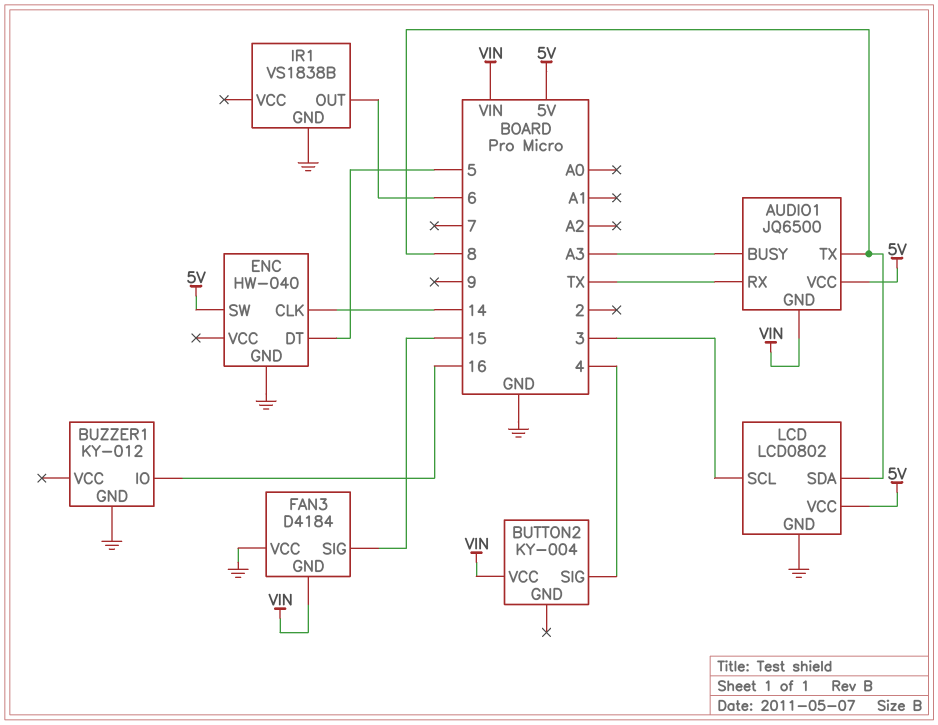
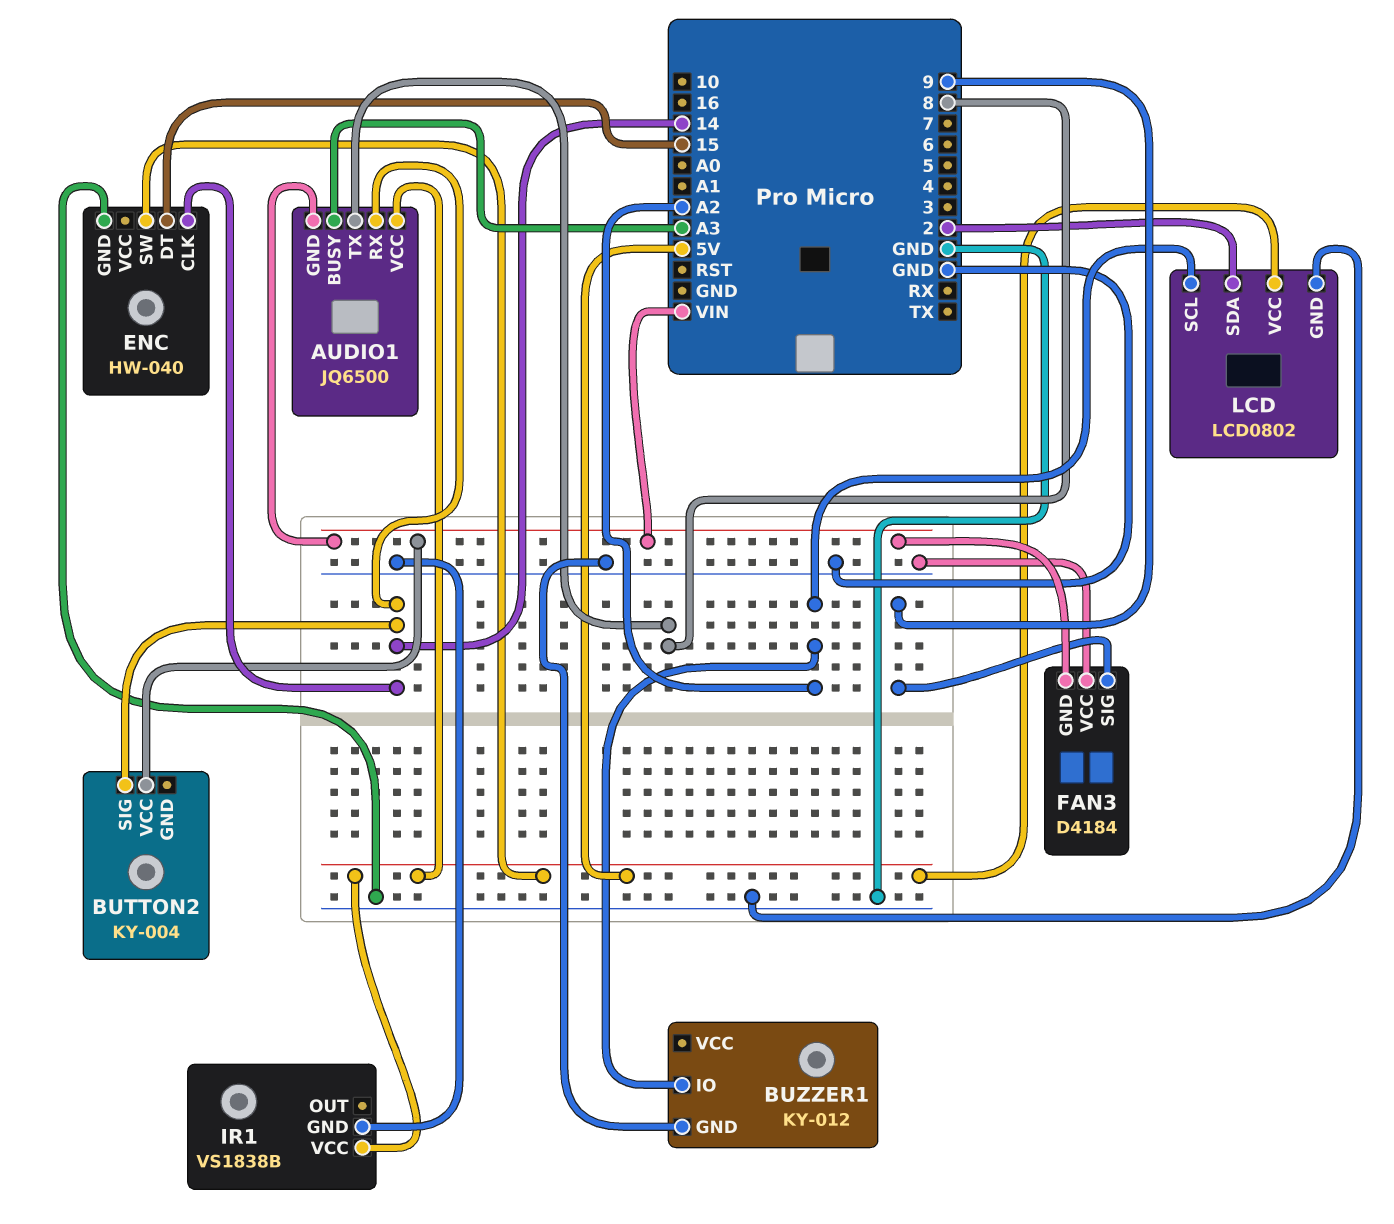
AUDIO1 pin RX: TX -> 14
BUTTON2 pin SIG: 4 -> 14
BUZZER1 pin IO: 16 -> A2
ENC pin DT: 5 -> 15
FAN3 pin SIG: 15 -> 9
IR1 pin OUT: 6 -> none
IR1 pin VCC: none -> 5V
LCD pin SCL: 3 -> A2
LCD pin SDA: 8 -> 2

